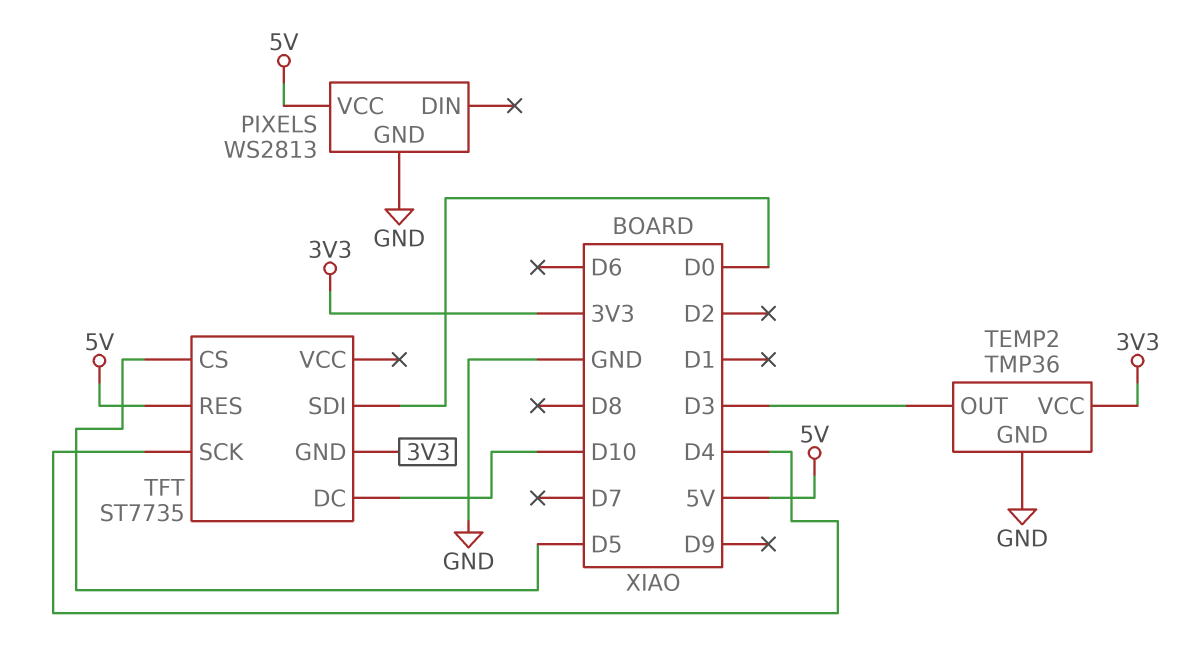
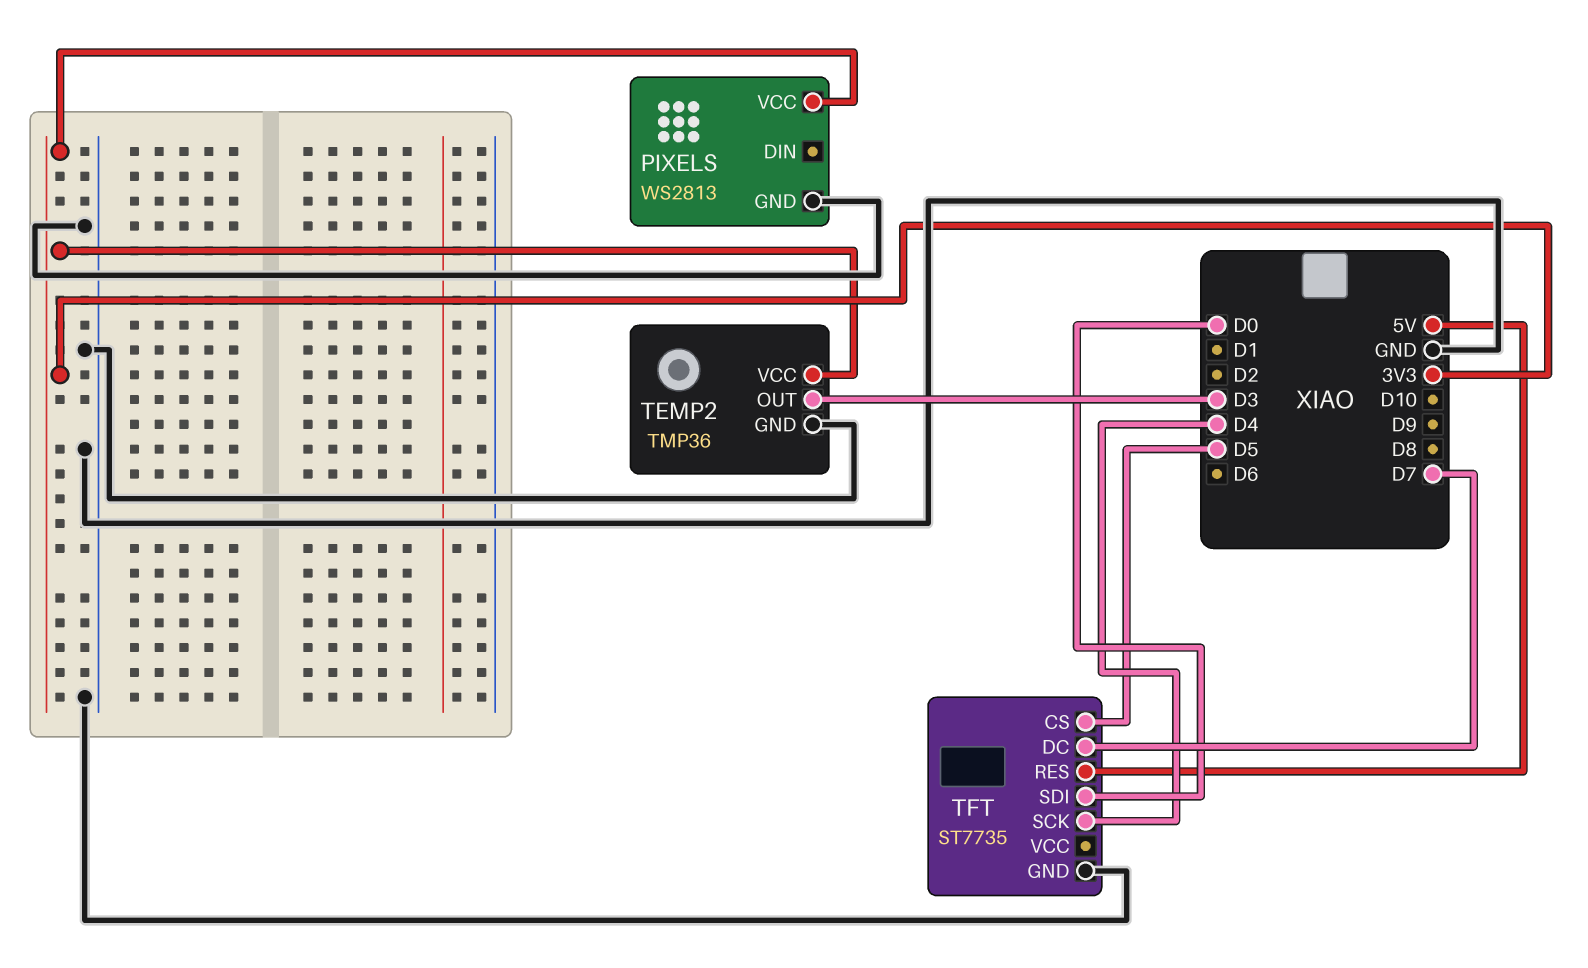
PIXELS pin VCC: 5V -> 3V3
TFT pin DC: D10 -> D7
TFT pin GND: 3V3 -> GND

